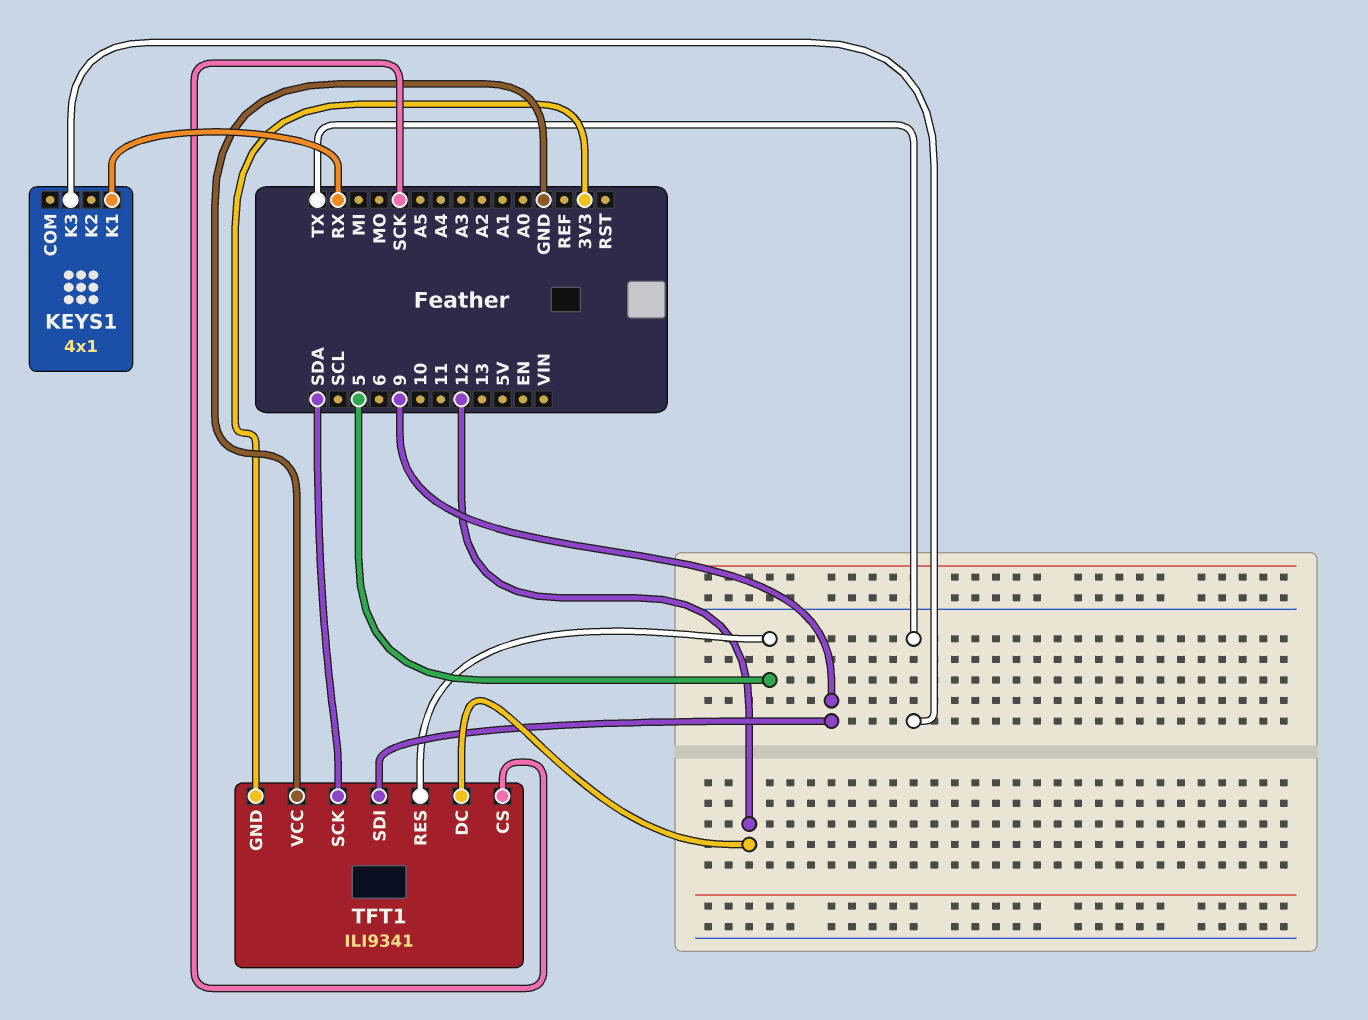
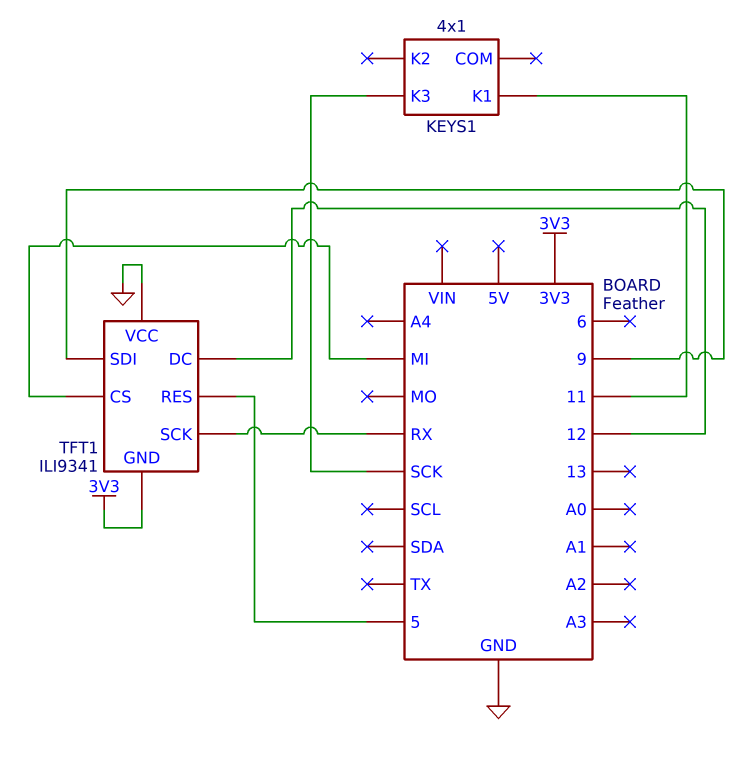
KEYS1 pin K1: RX -> 11
KEYS1 pin K3: TX -> SCK
TFT1 pin CS: SCK -> MI
TFT1 pin SCK: SDA -> RX

